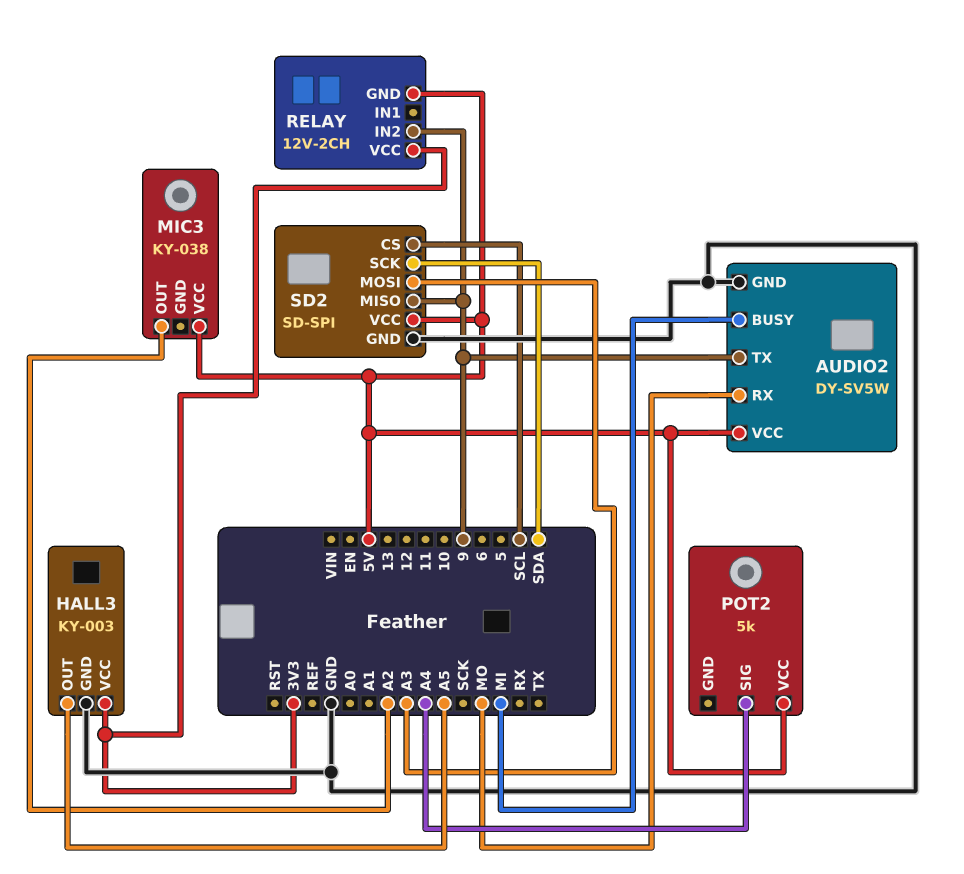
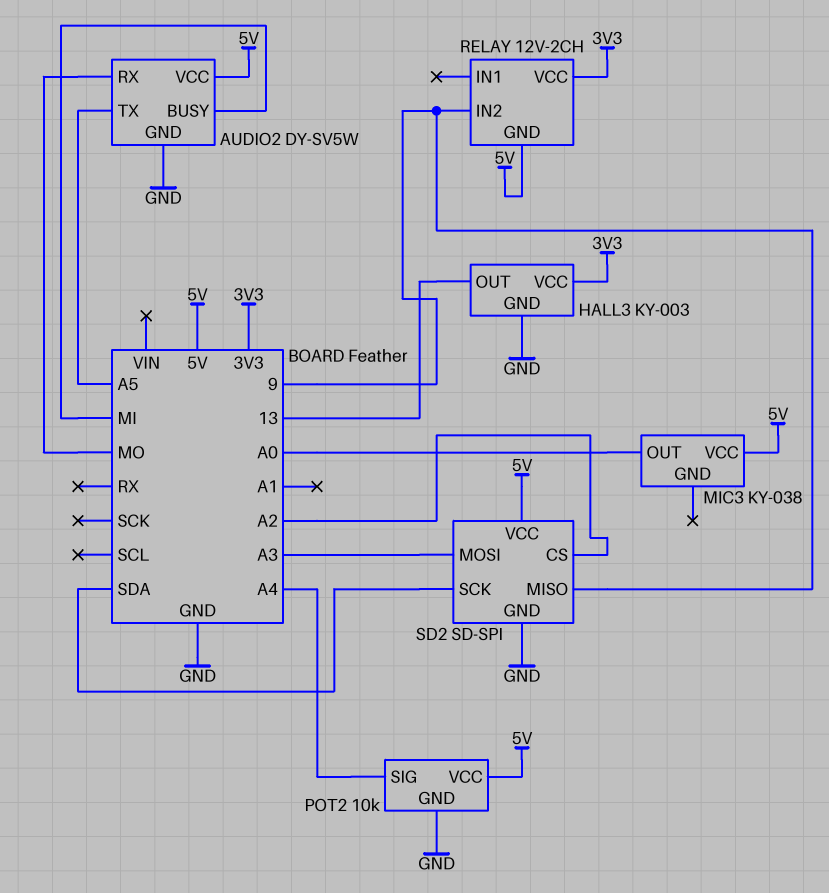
AUDIO2 pin TX: 9 -> A5
HALL3 pin OUT: A5 -> 13
MIC3 pin OUT: A2 -> A0
POT2: 5k -> 10k
POT2 pin GND: none -> GND
SD2 pin CS: SCL -> A2

